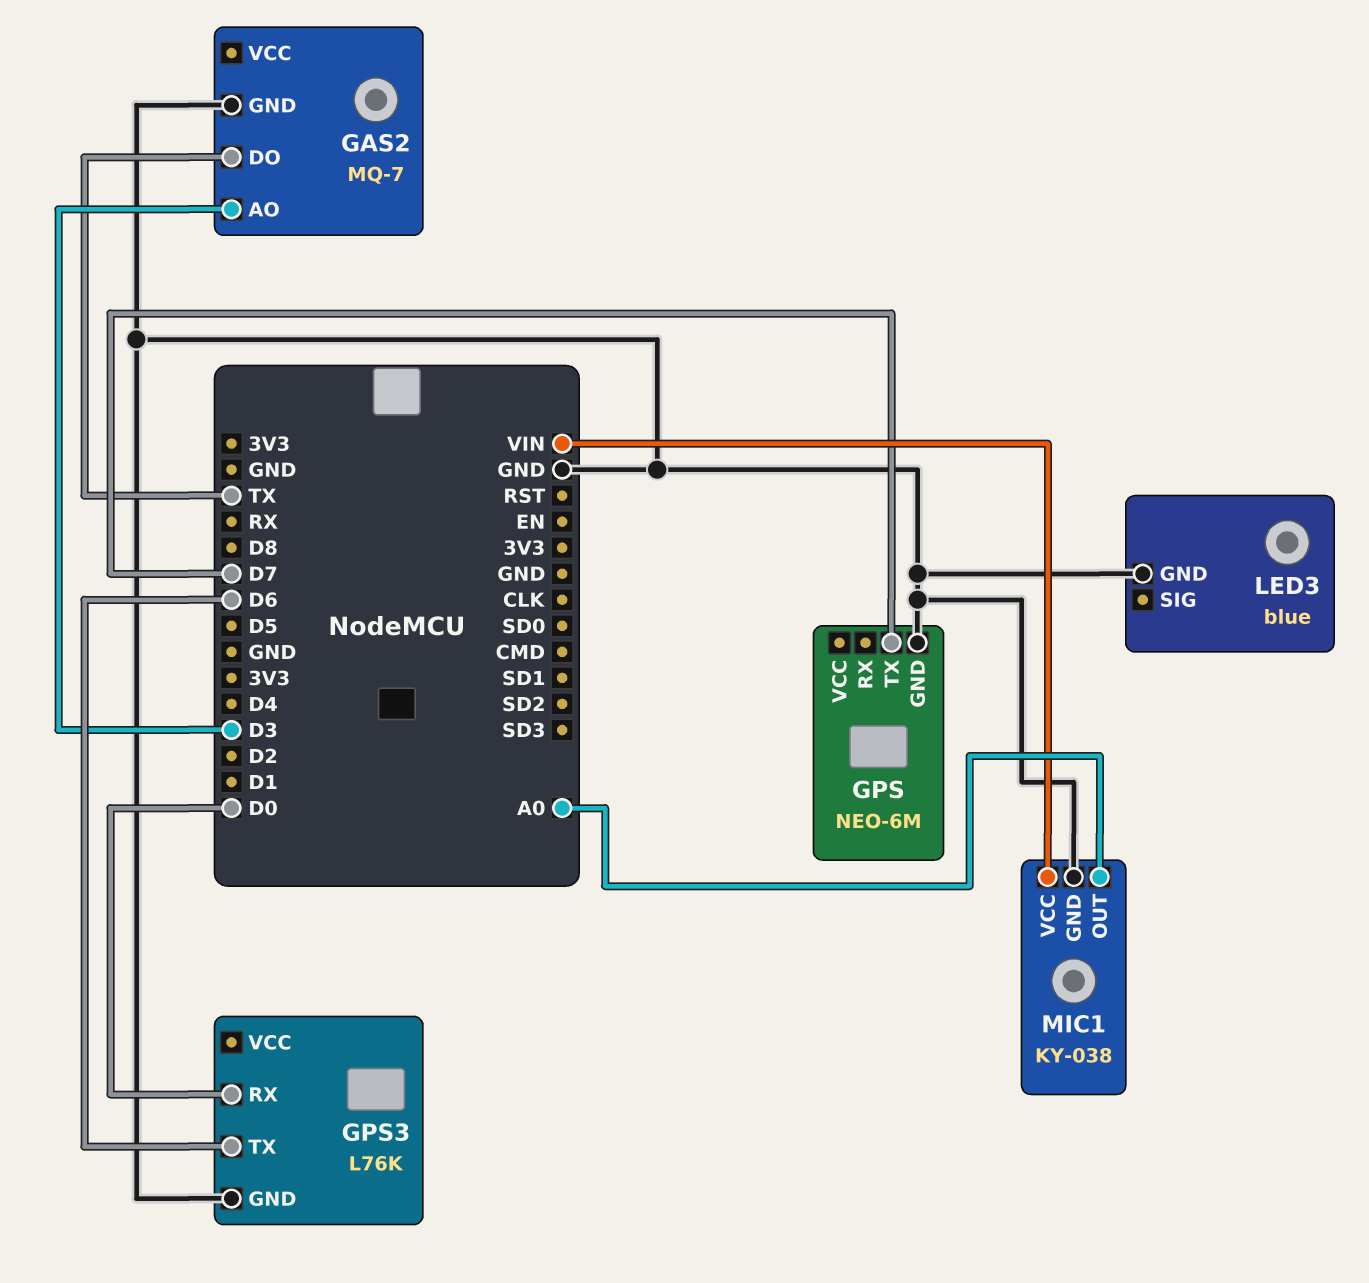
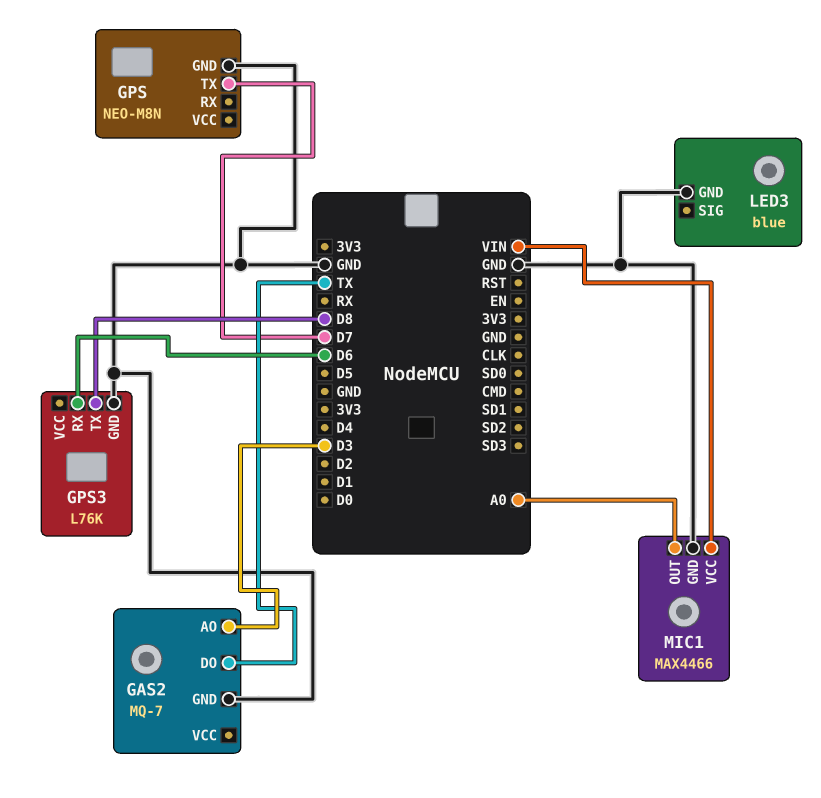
GPS: NEO-6M -> NEO-M8N
GPS3 pin RX: D0 -> D6
GPS3 pin TX: D6 -> D8
MIC1: KY-038 -> MAX4466

